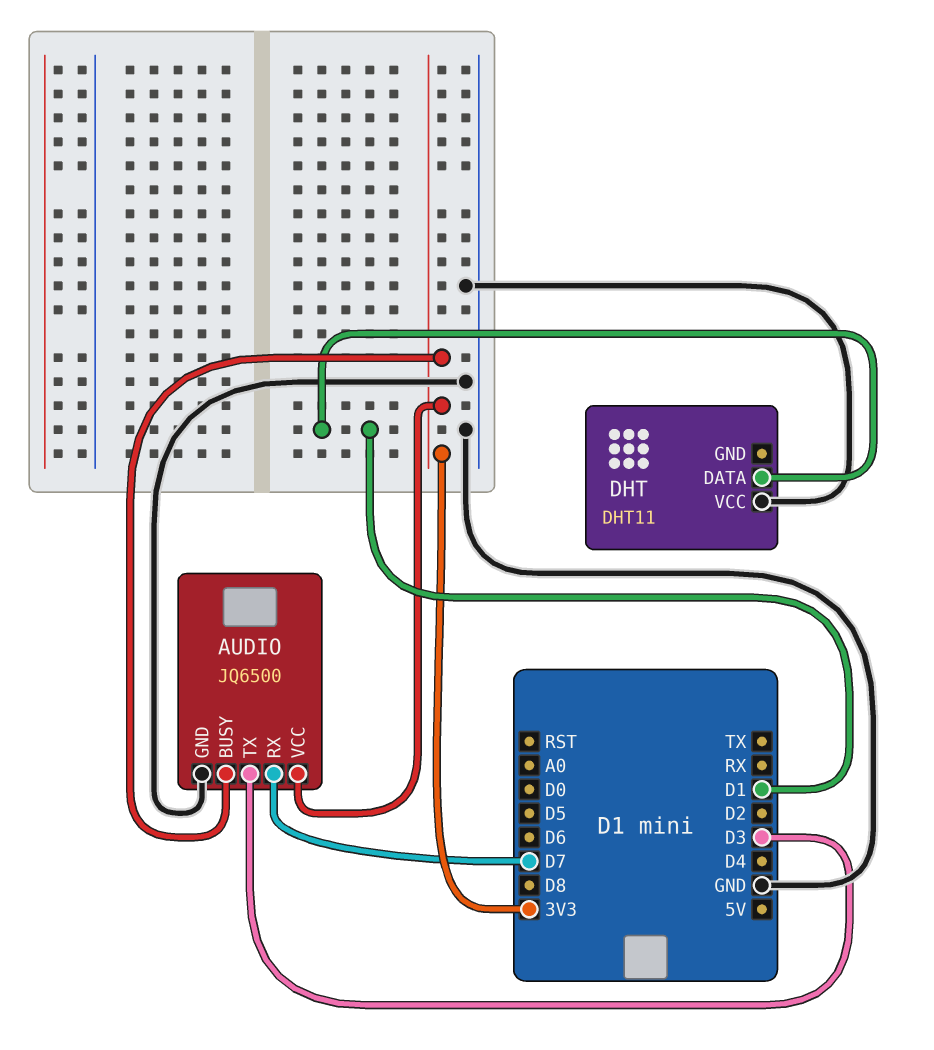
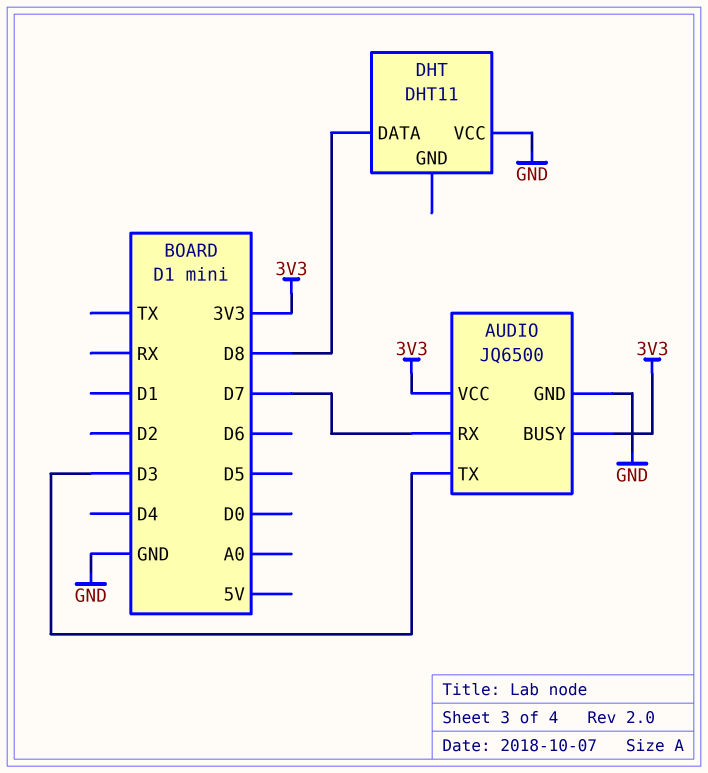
DHT pin DATA: D1 -> D8

